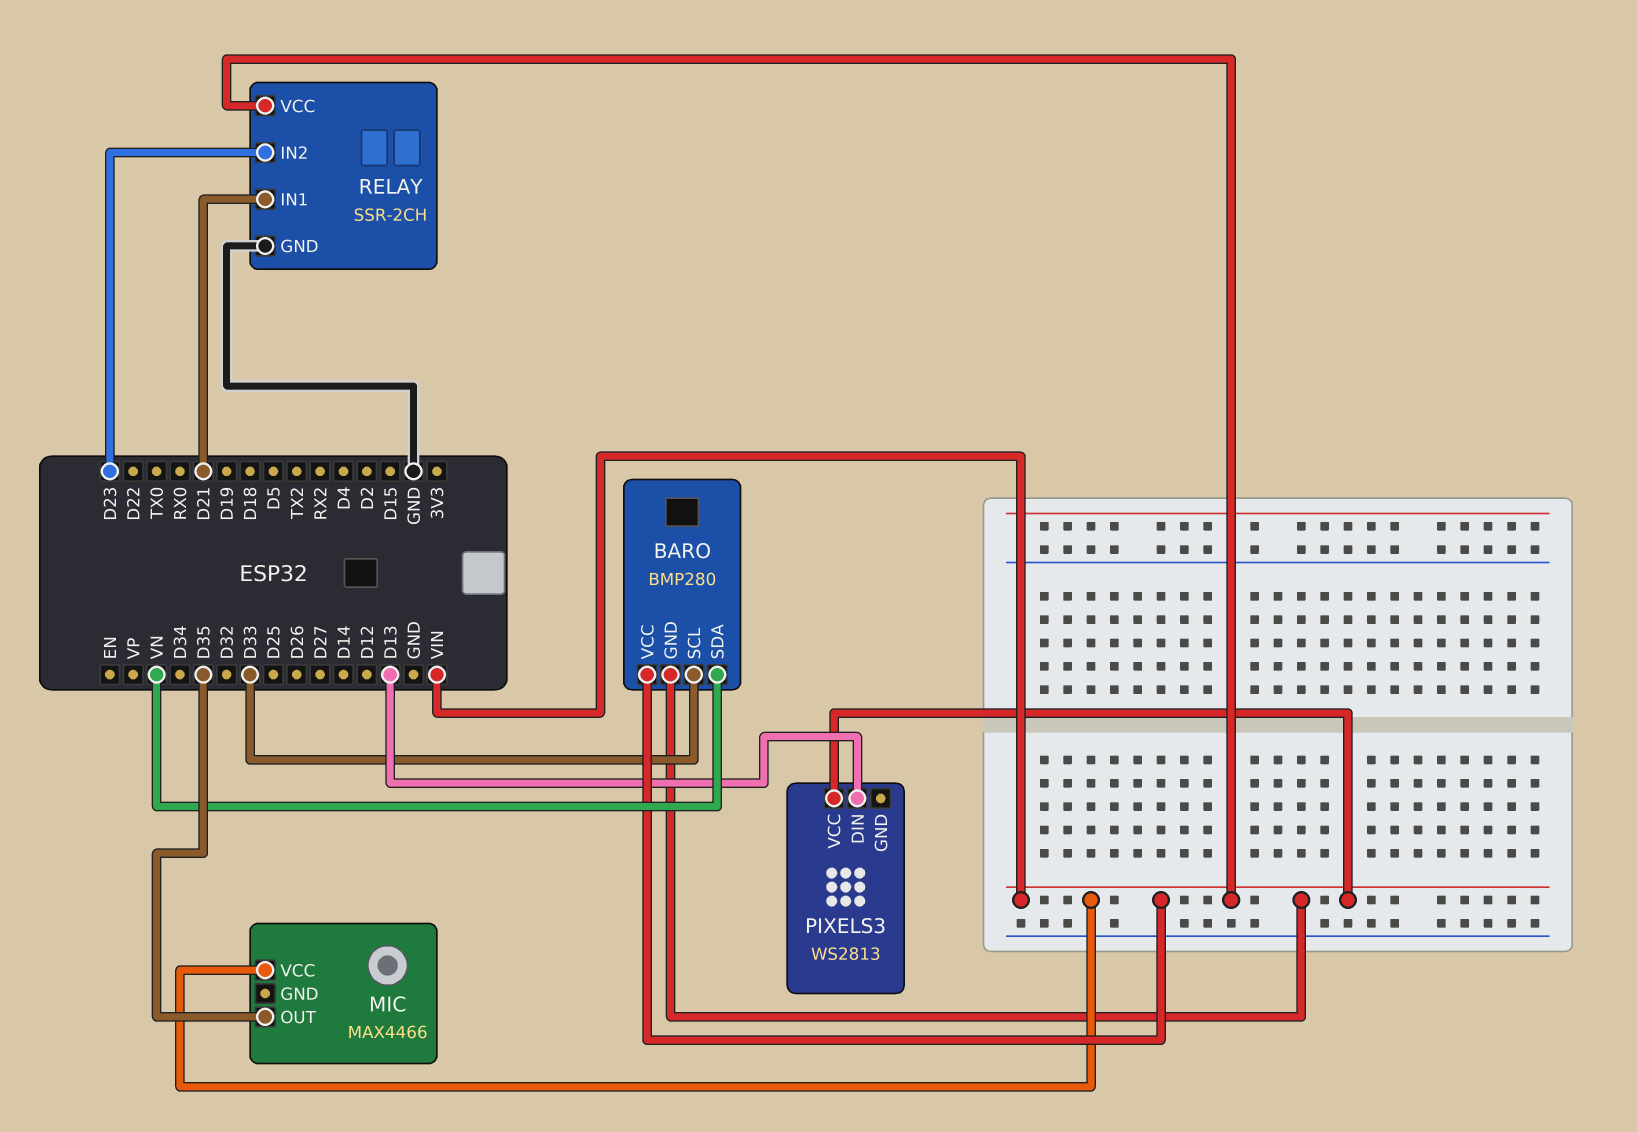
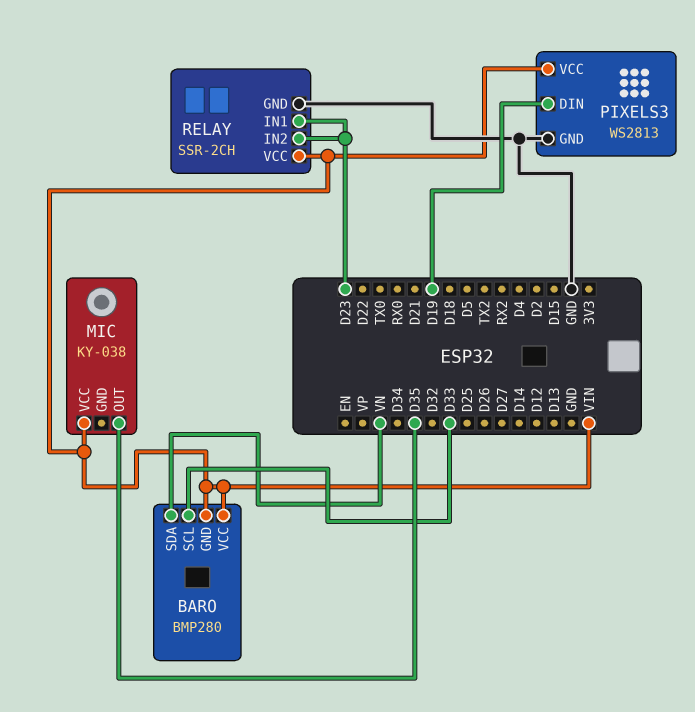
MIC: MAX4466 -> KY-038
PIXELS3 pin DIN: D13 -> D19
PIXELS3 pin GND: none -> GND
RELAY pin IN1: D21 -> D23

